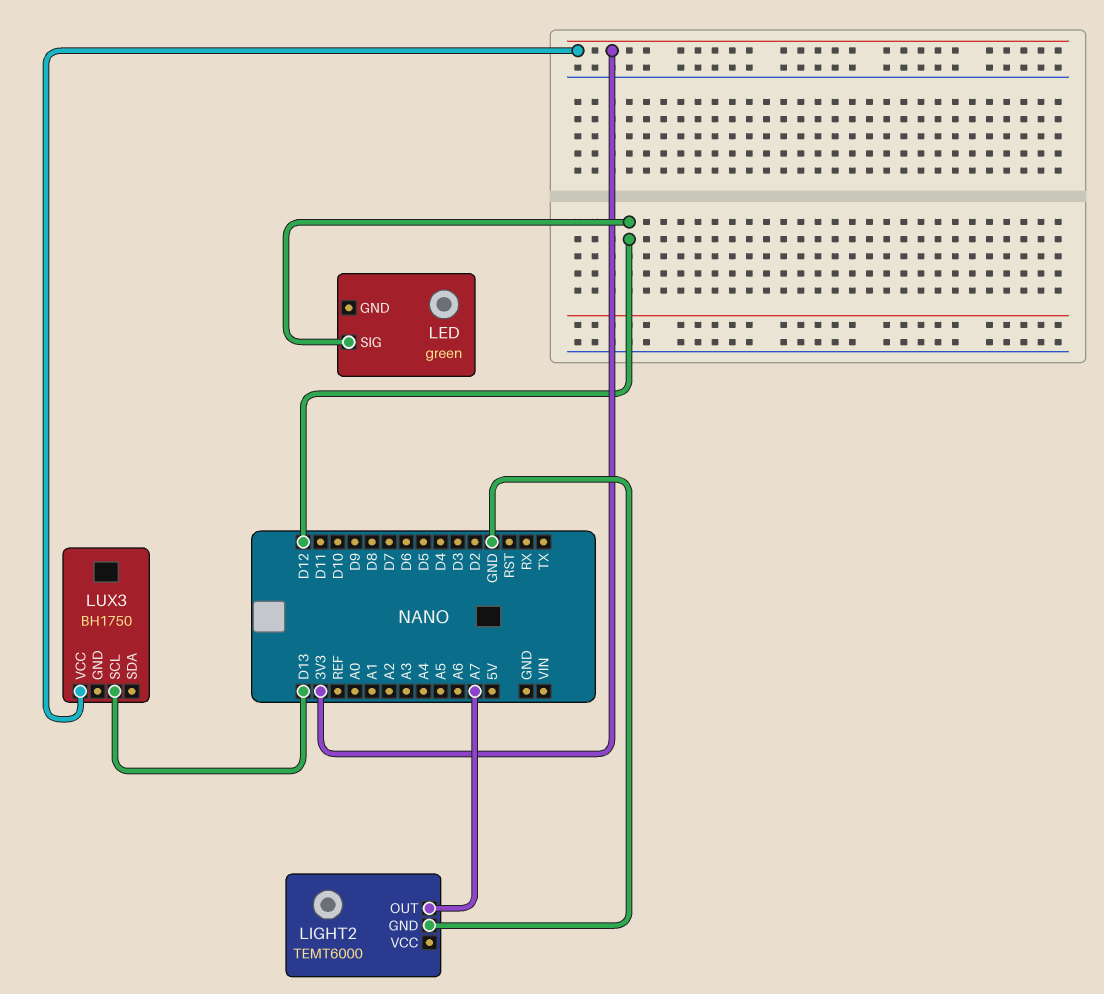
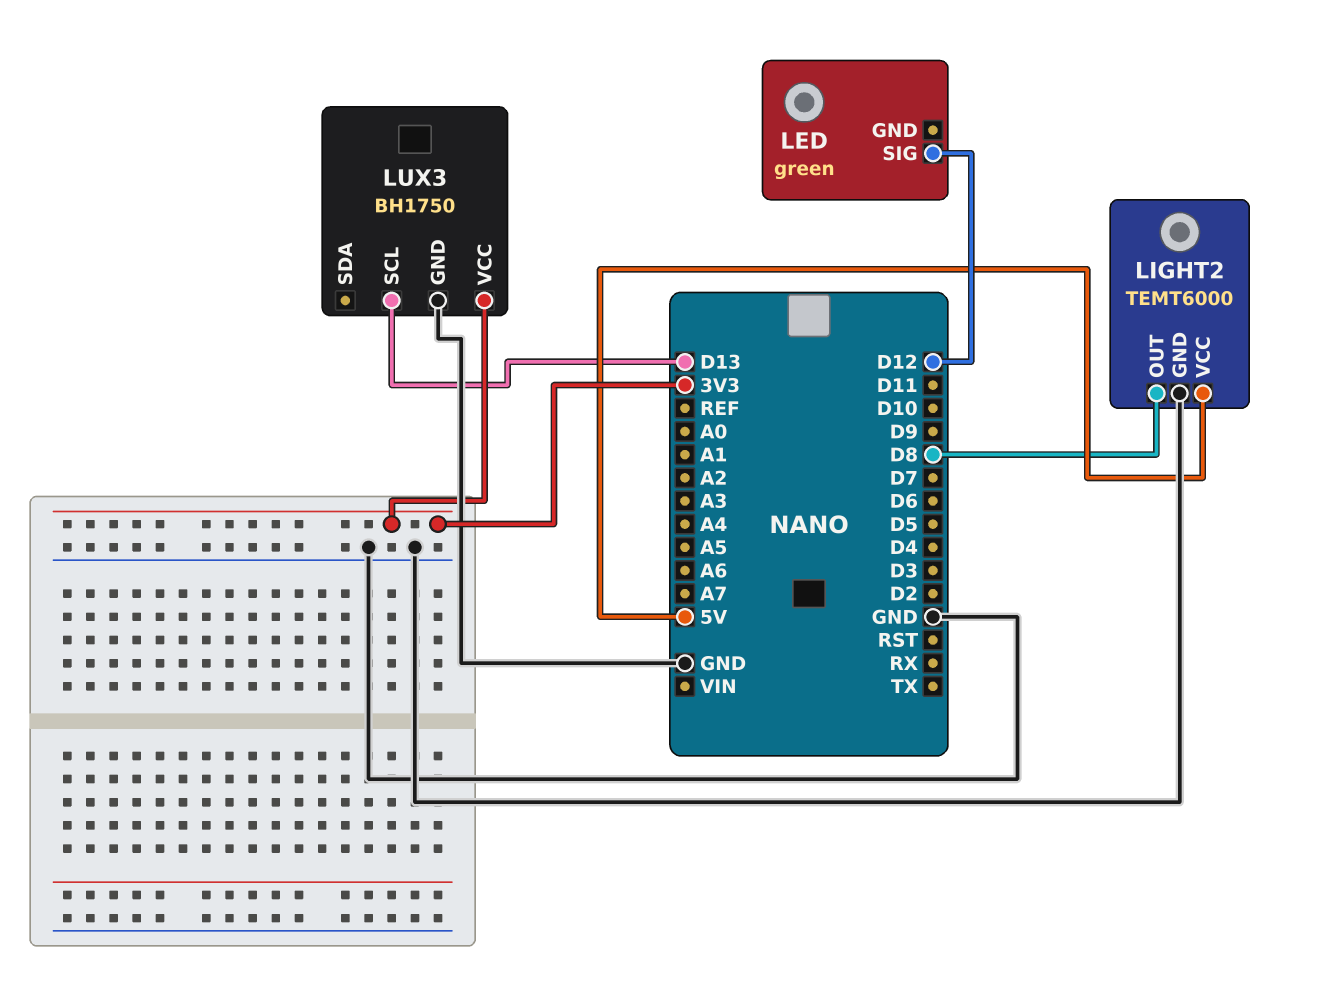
LIGHT2 pin OUT: A7 -> D8
LIGHT2 pin VCC: none -> 5V
LUX3 pin GND: none -> GND

